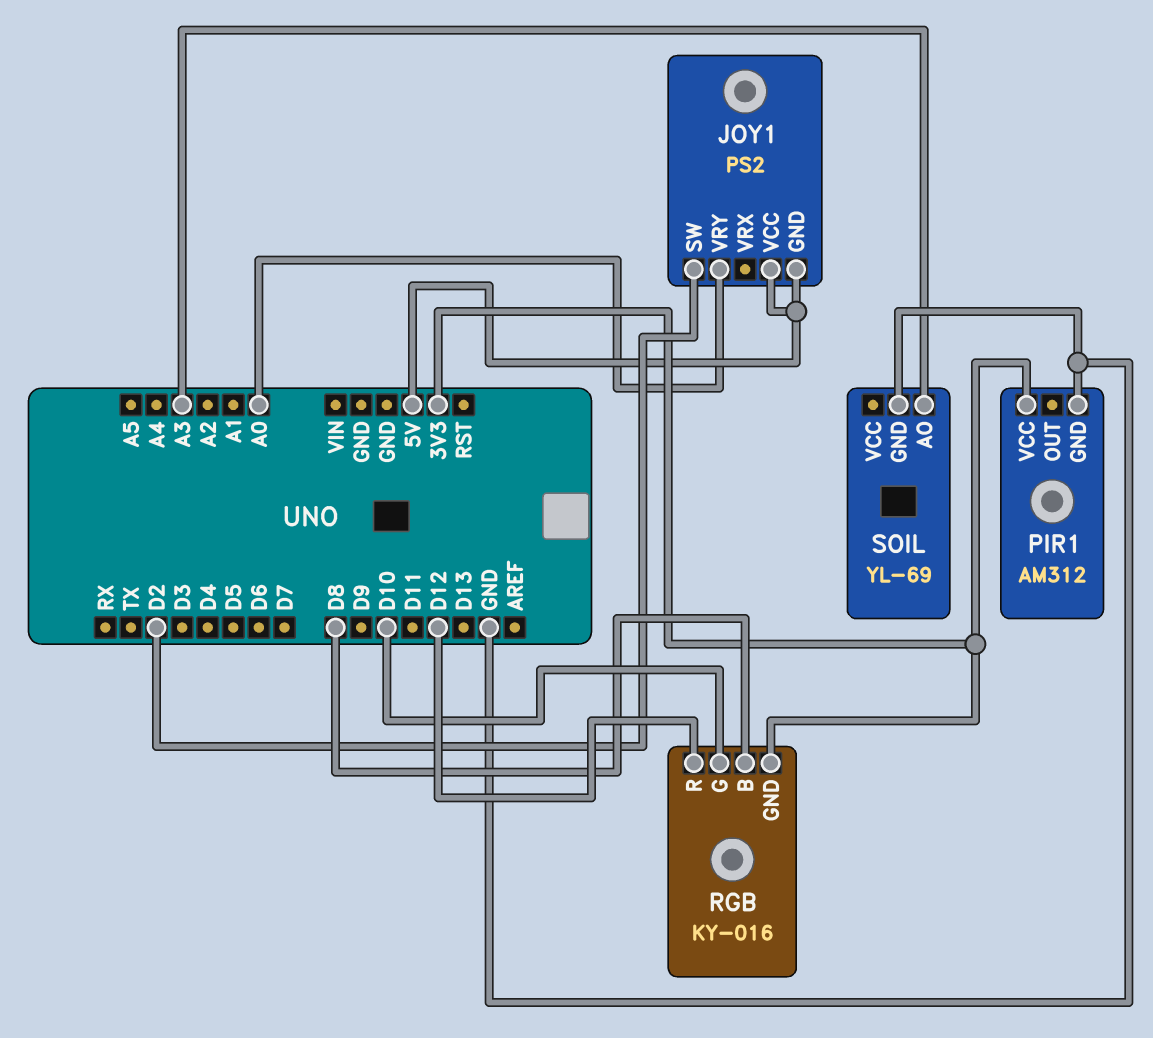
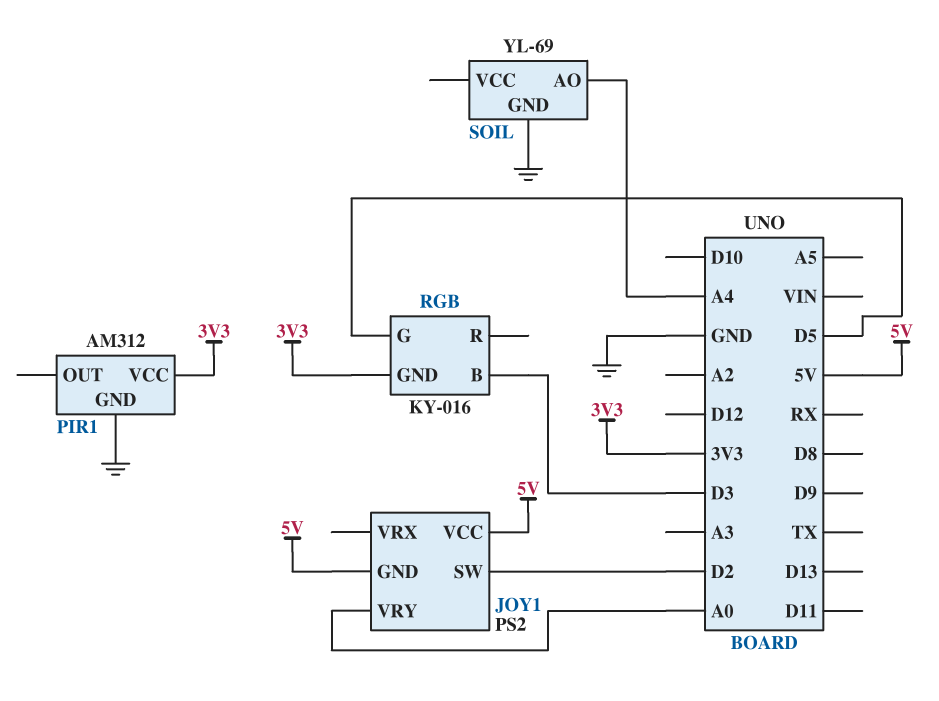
RGB pin B: D8 -> D3
RGB pin G: D10 -> D5
RGB pin R: D12 -> none
SOIL pin AO: A3 -> A4

